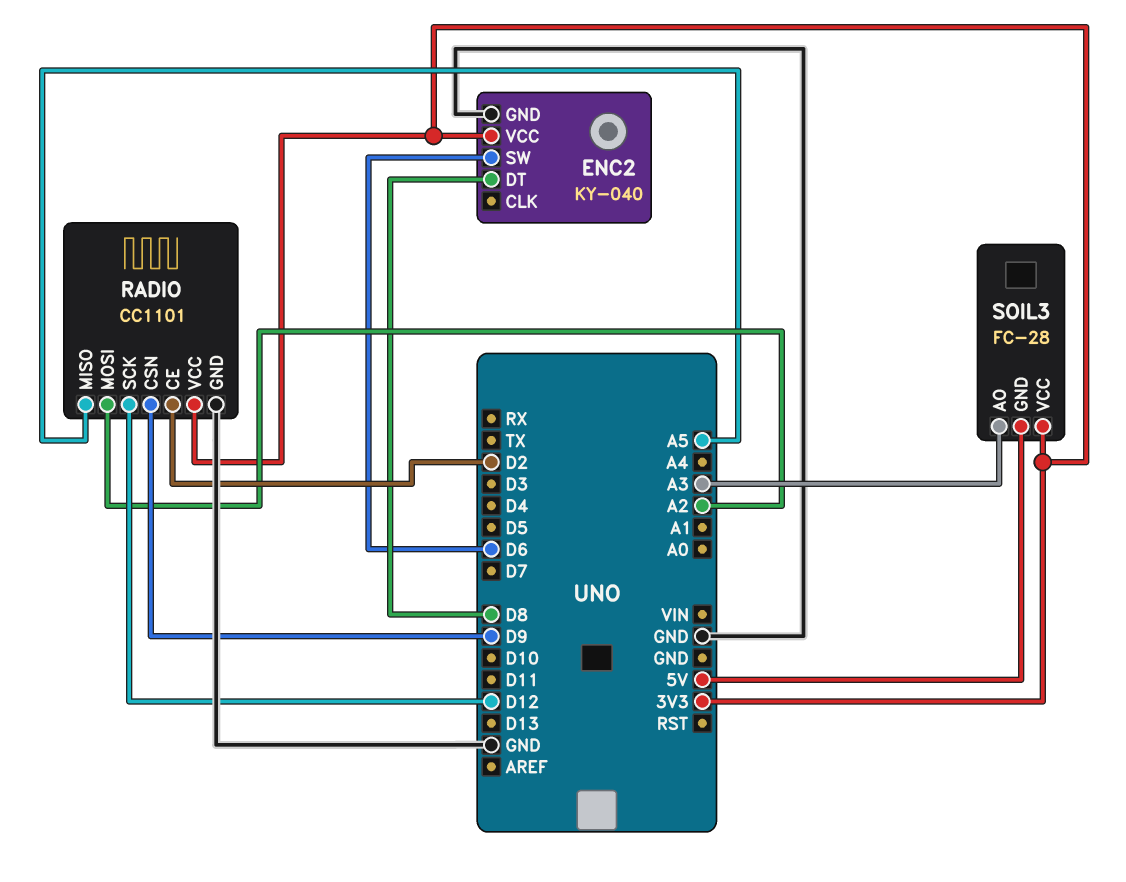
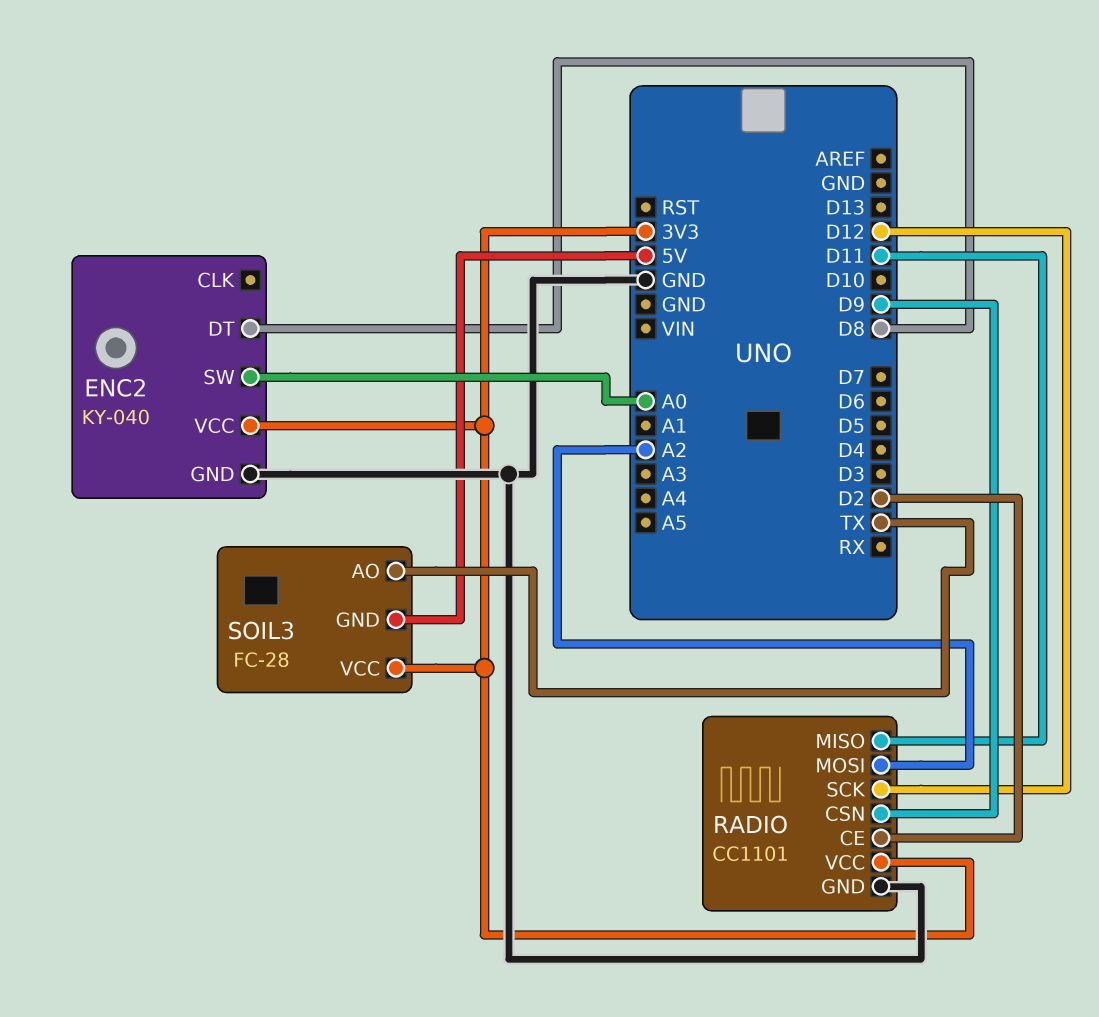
ENC2 pin SW: D6 -> A0
RADIO pin MISO: A5 -> D11
SOIL3 pin AO: A3 -> TX

